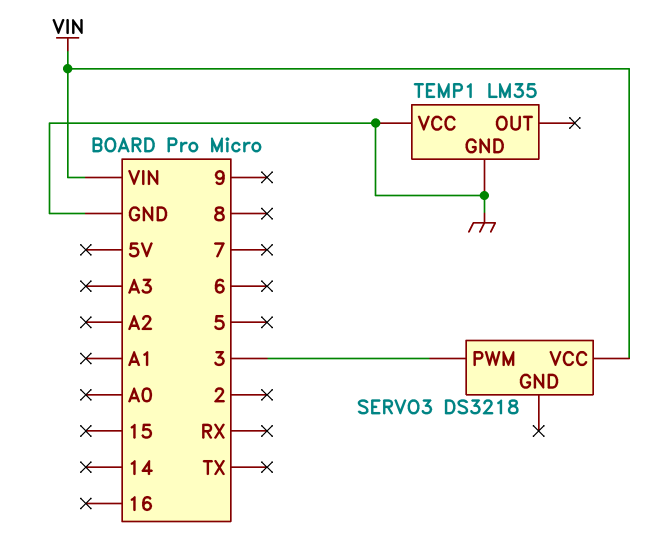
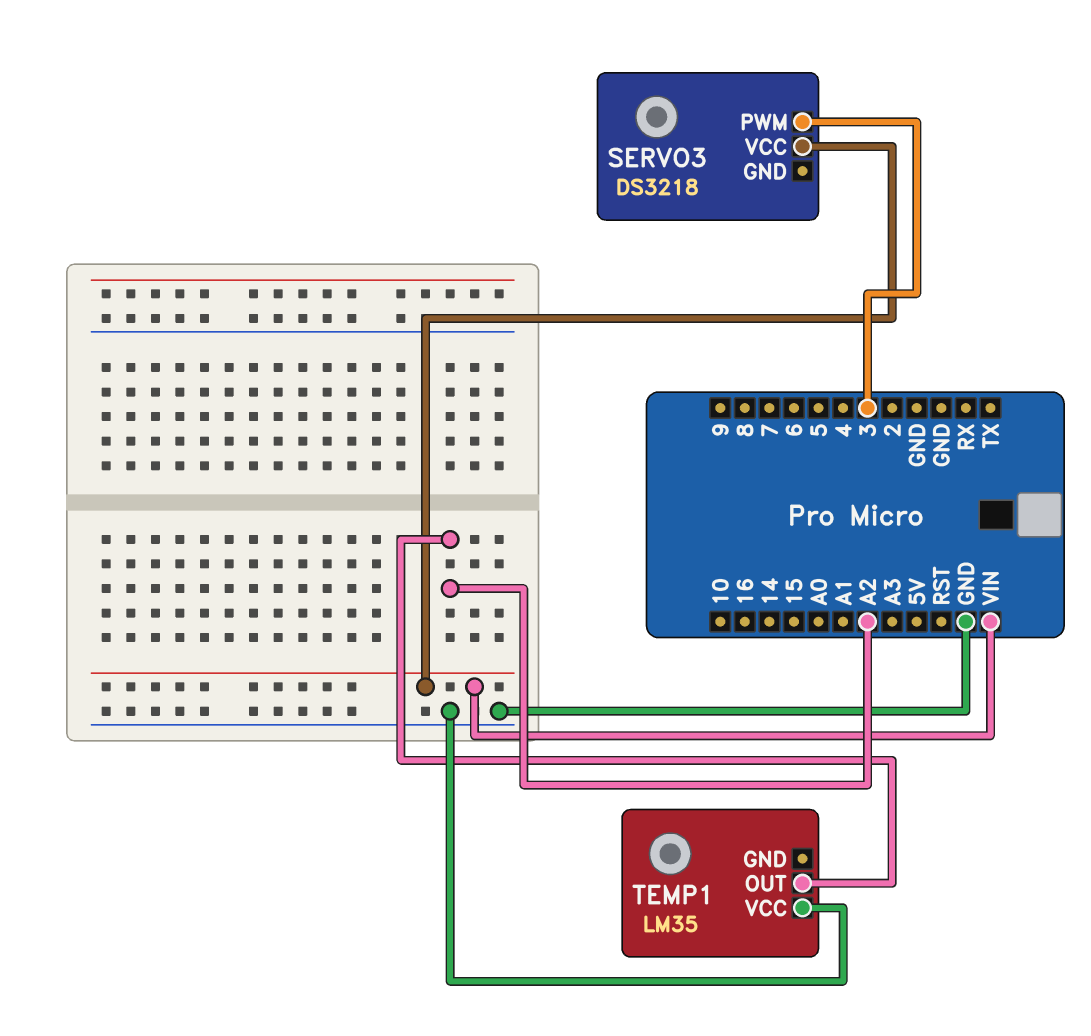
TEMP1 pin GND: GND -> none
TEMP1 pin OUT: none -> A2

